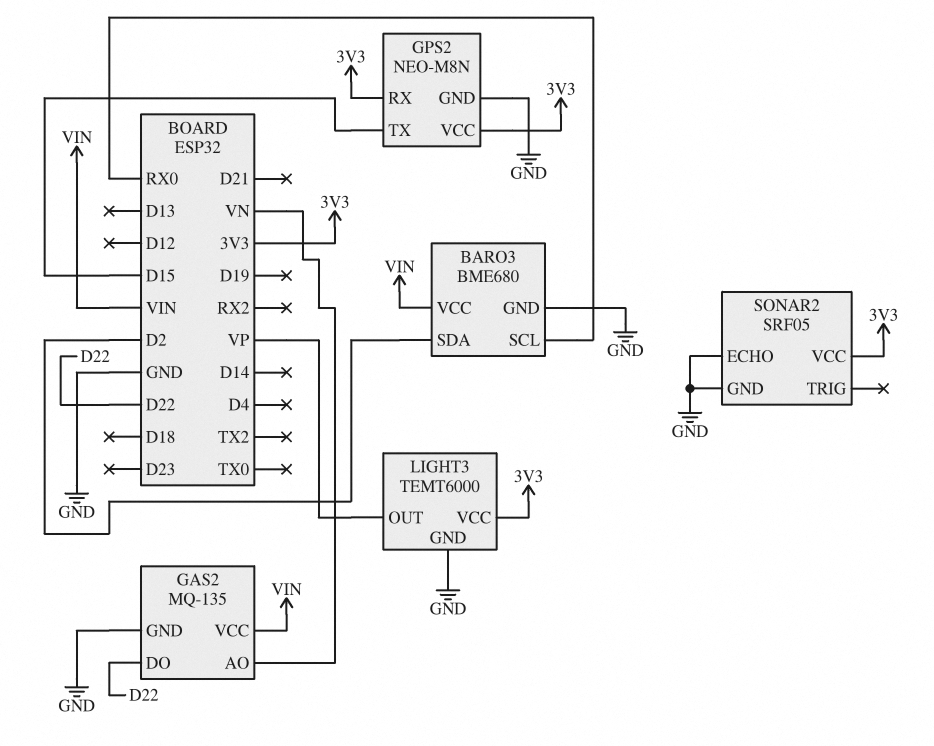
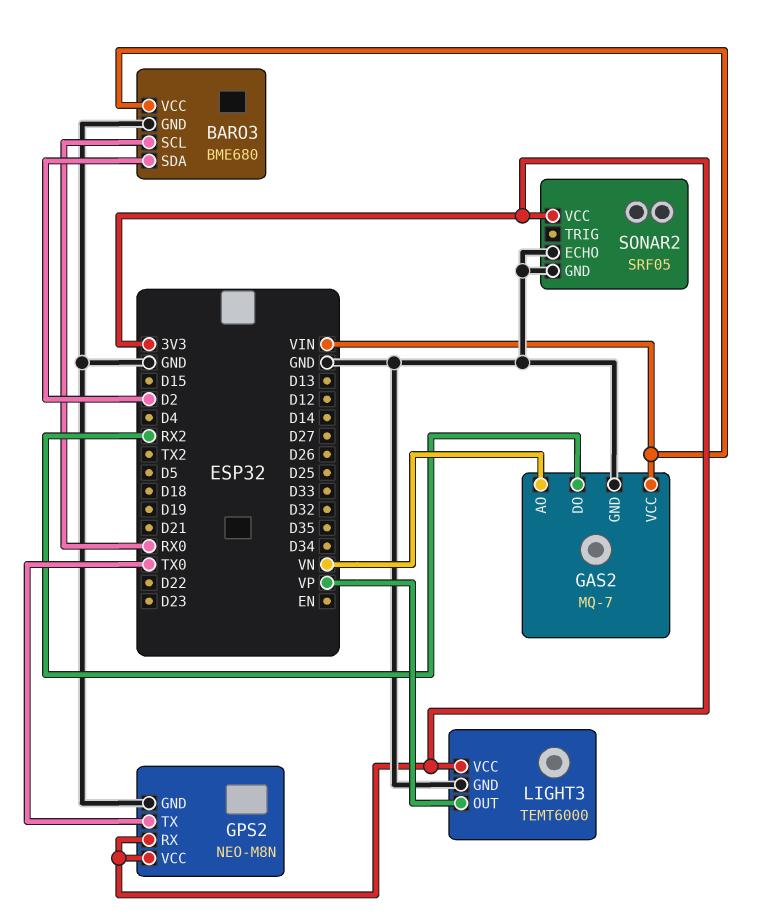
GAS2: MQ-135 -> MQ-7
GAS2 pin DO: D22 -> RX2
GPS2 pin TX: D15 -> TX0

